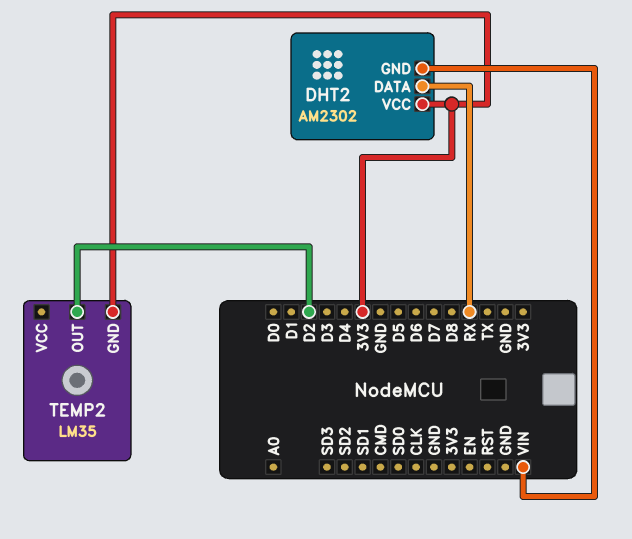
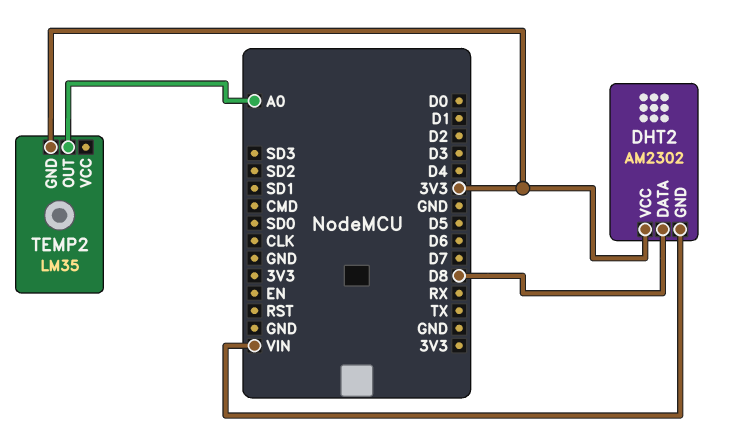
DHT2 pin DATA: RX -> D8
TEMP2 pin OUT: D2 -> A0

